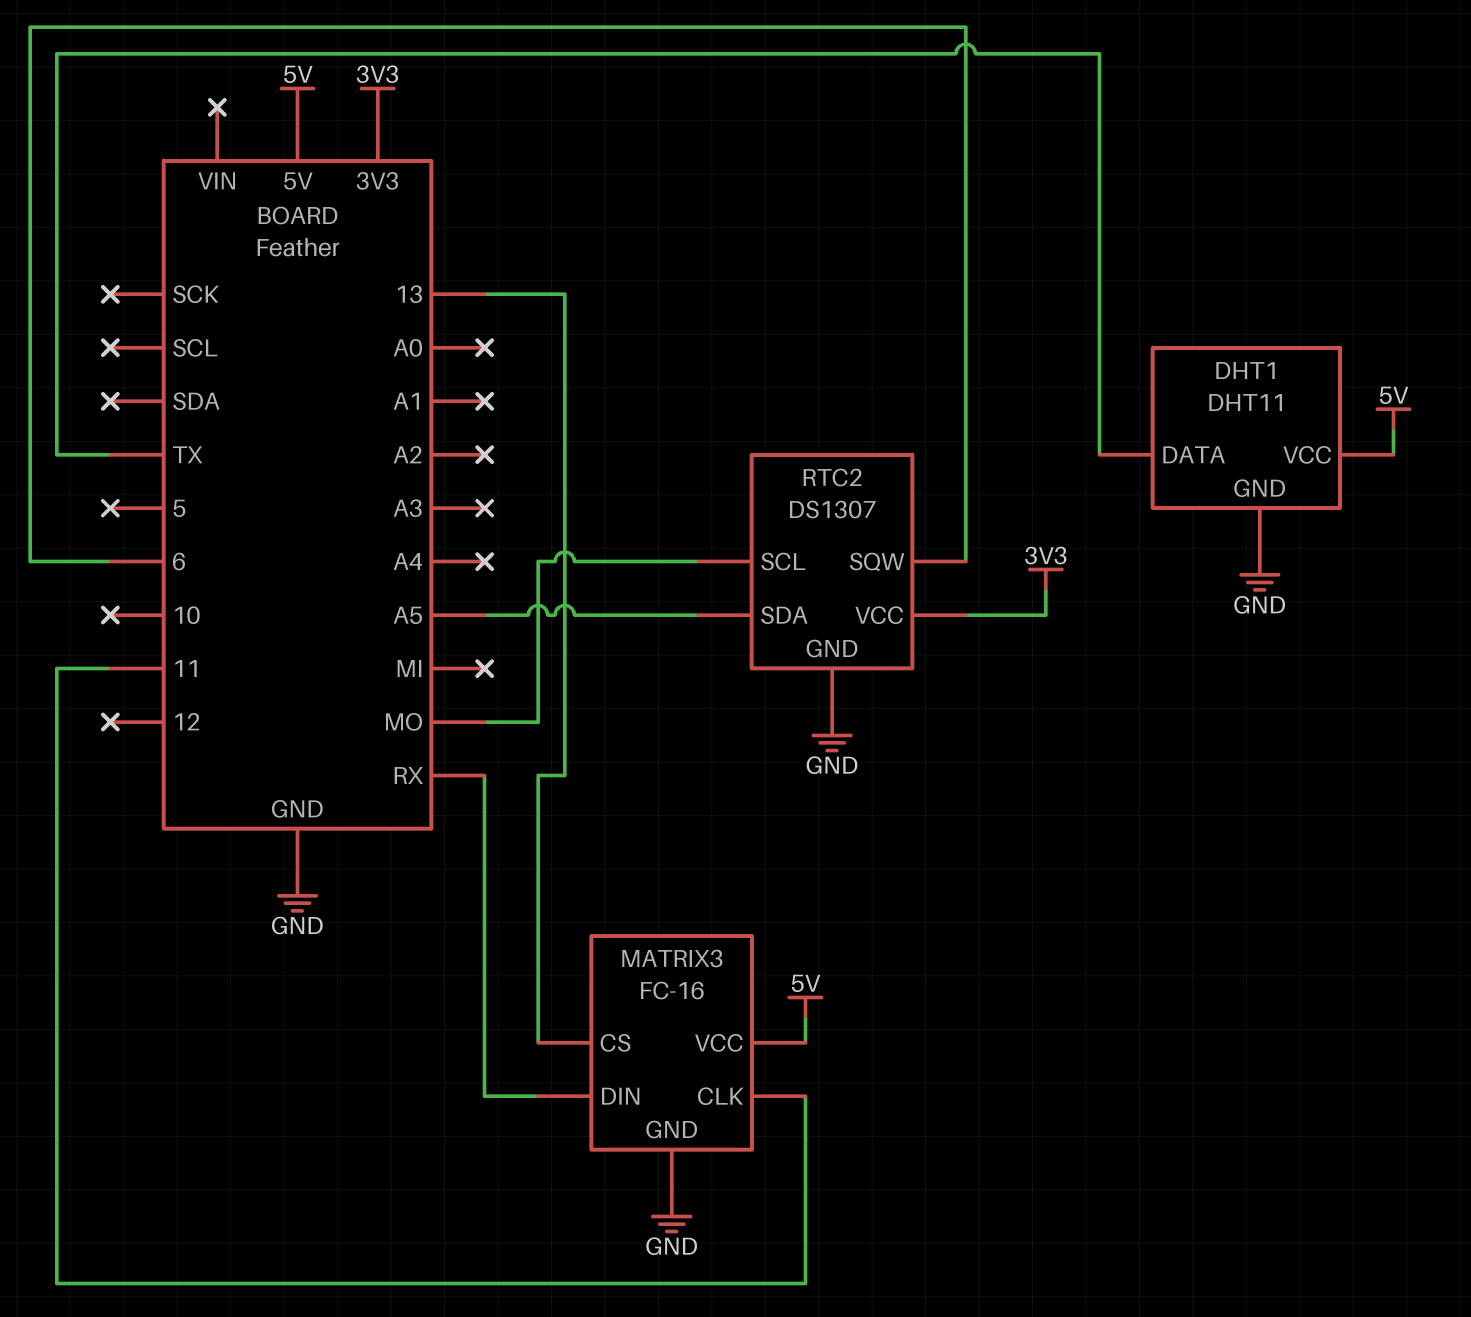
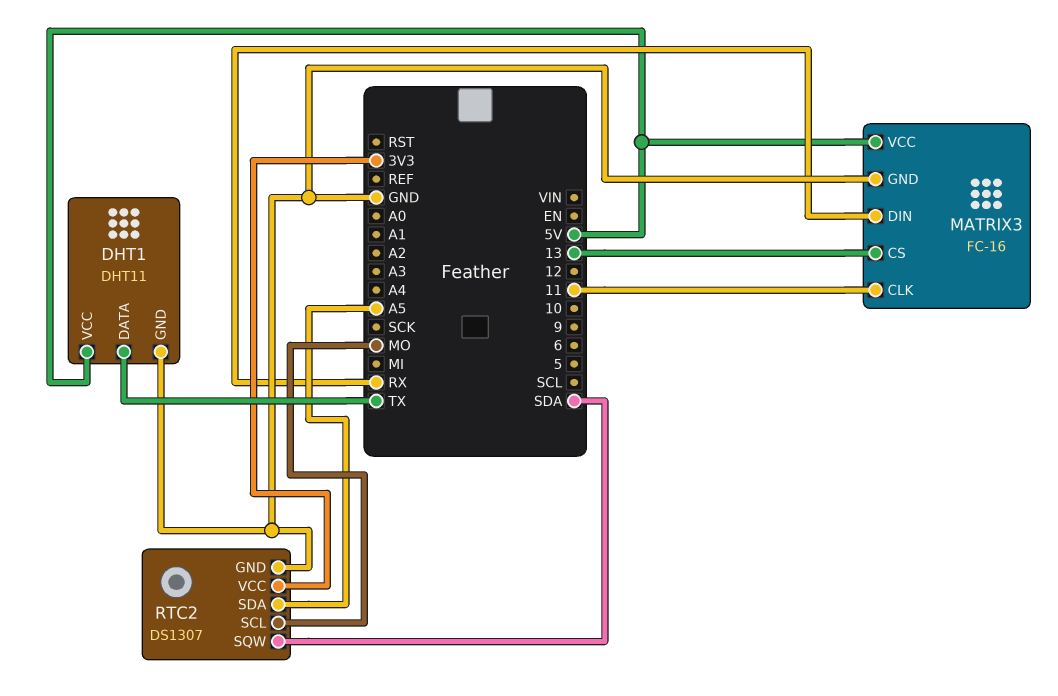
RTC2 pin SQW: 6 -> SDA

